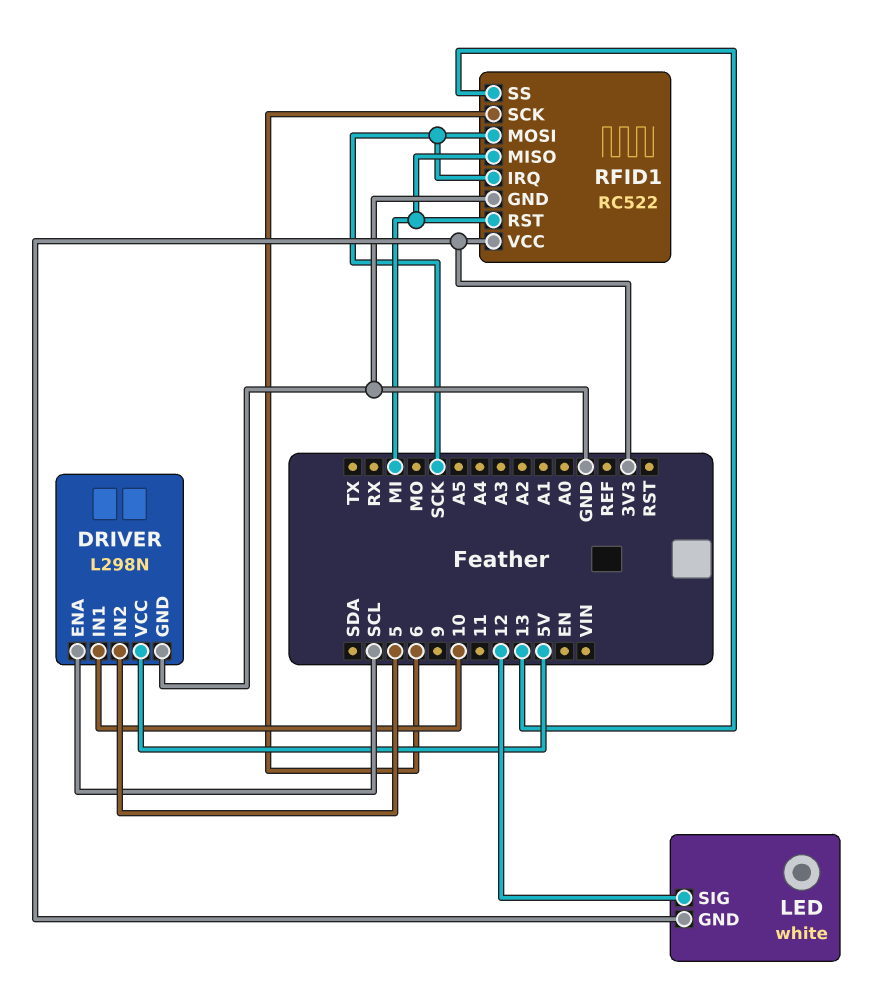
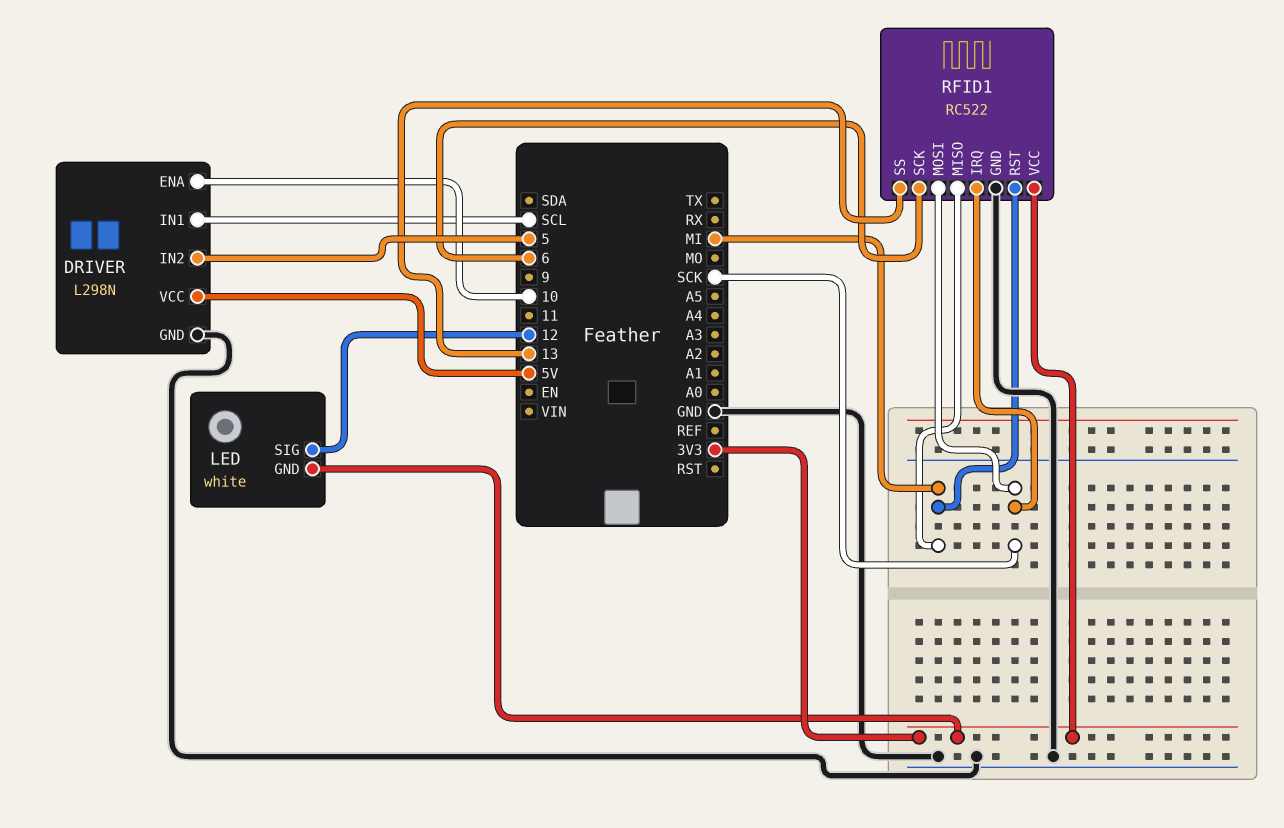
DRIVER pin ENA: SCL -> 10
DRIVER pin IN1: 10 -> SCL

